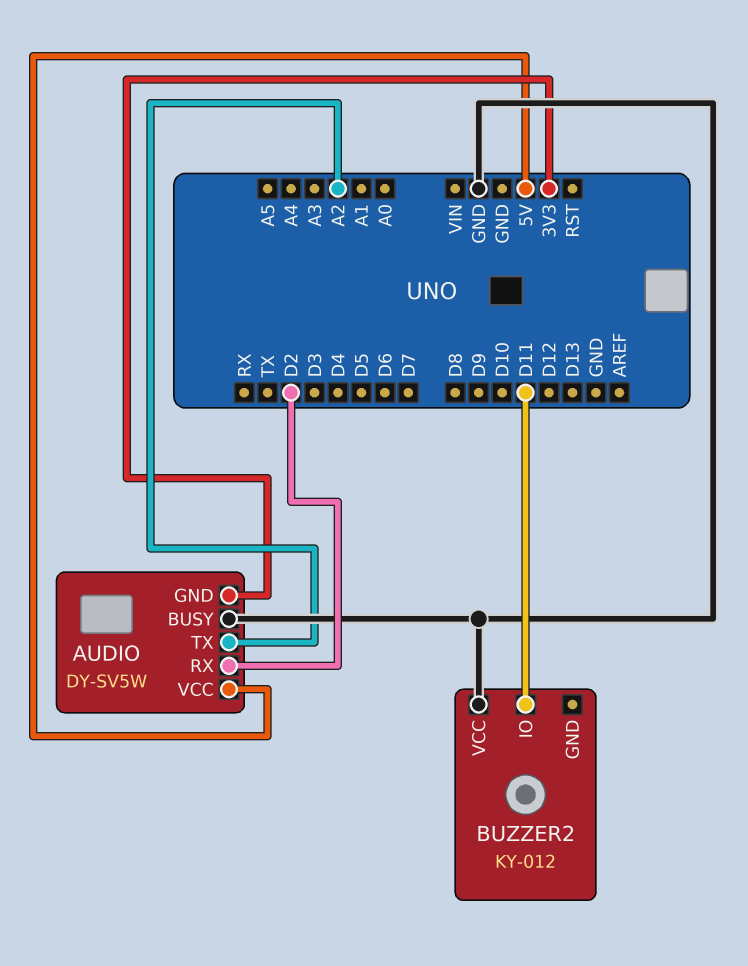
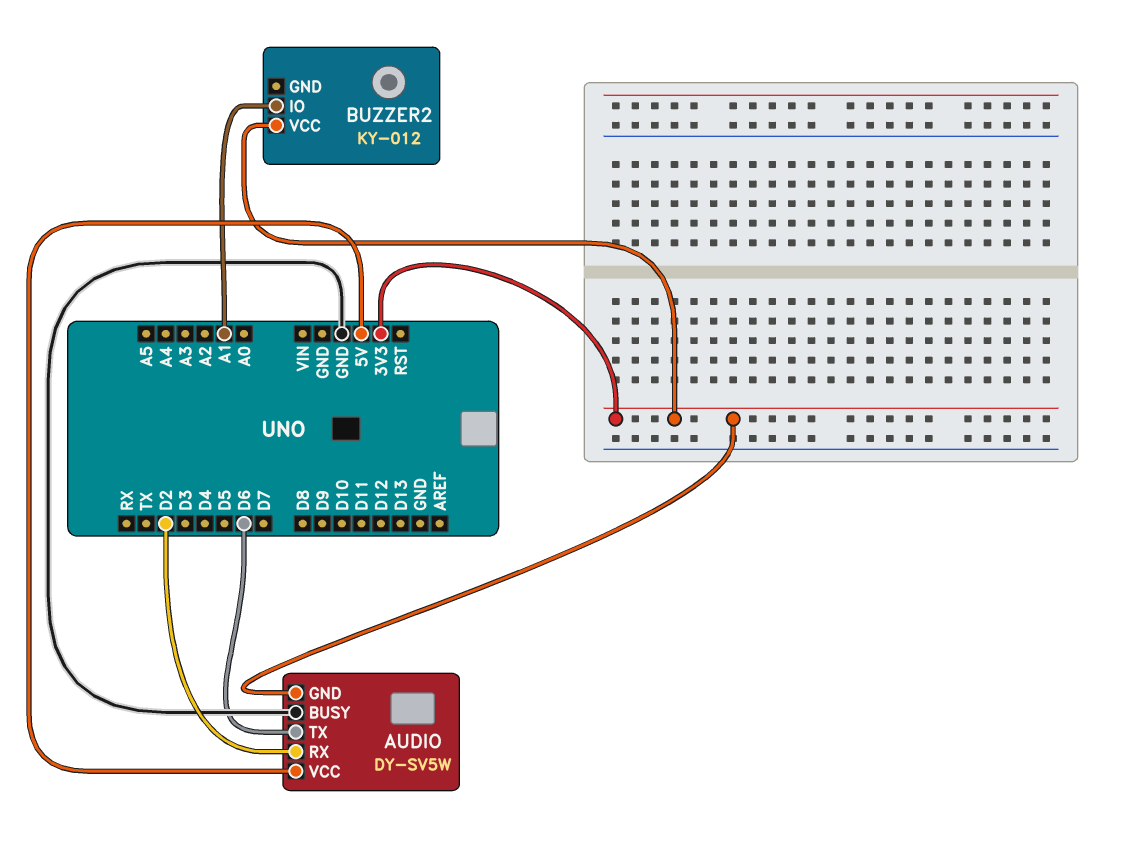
AUDIO pin TX: A2 -> D6
BUZZER2 pin IO: D11 -> A1
BUZZER2 pin VCC: GND -> 3V3

